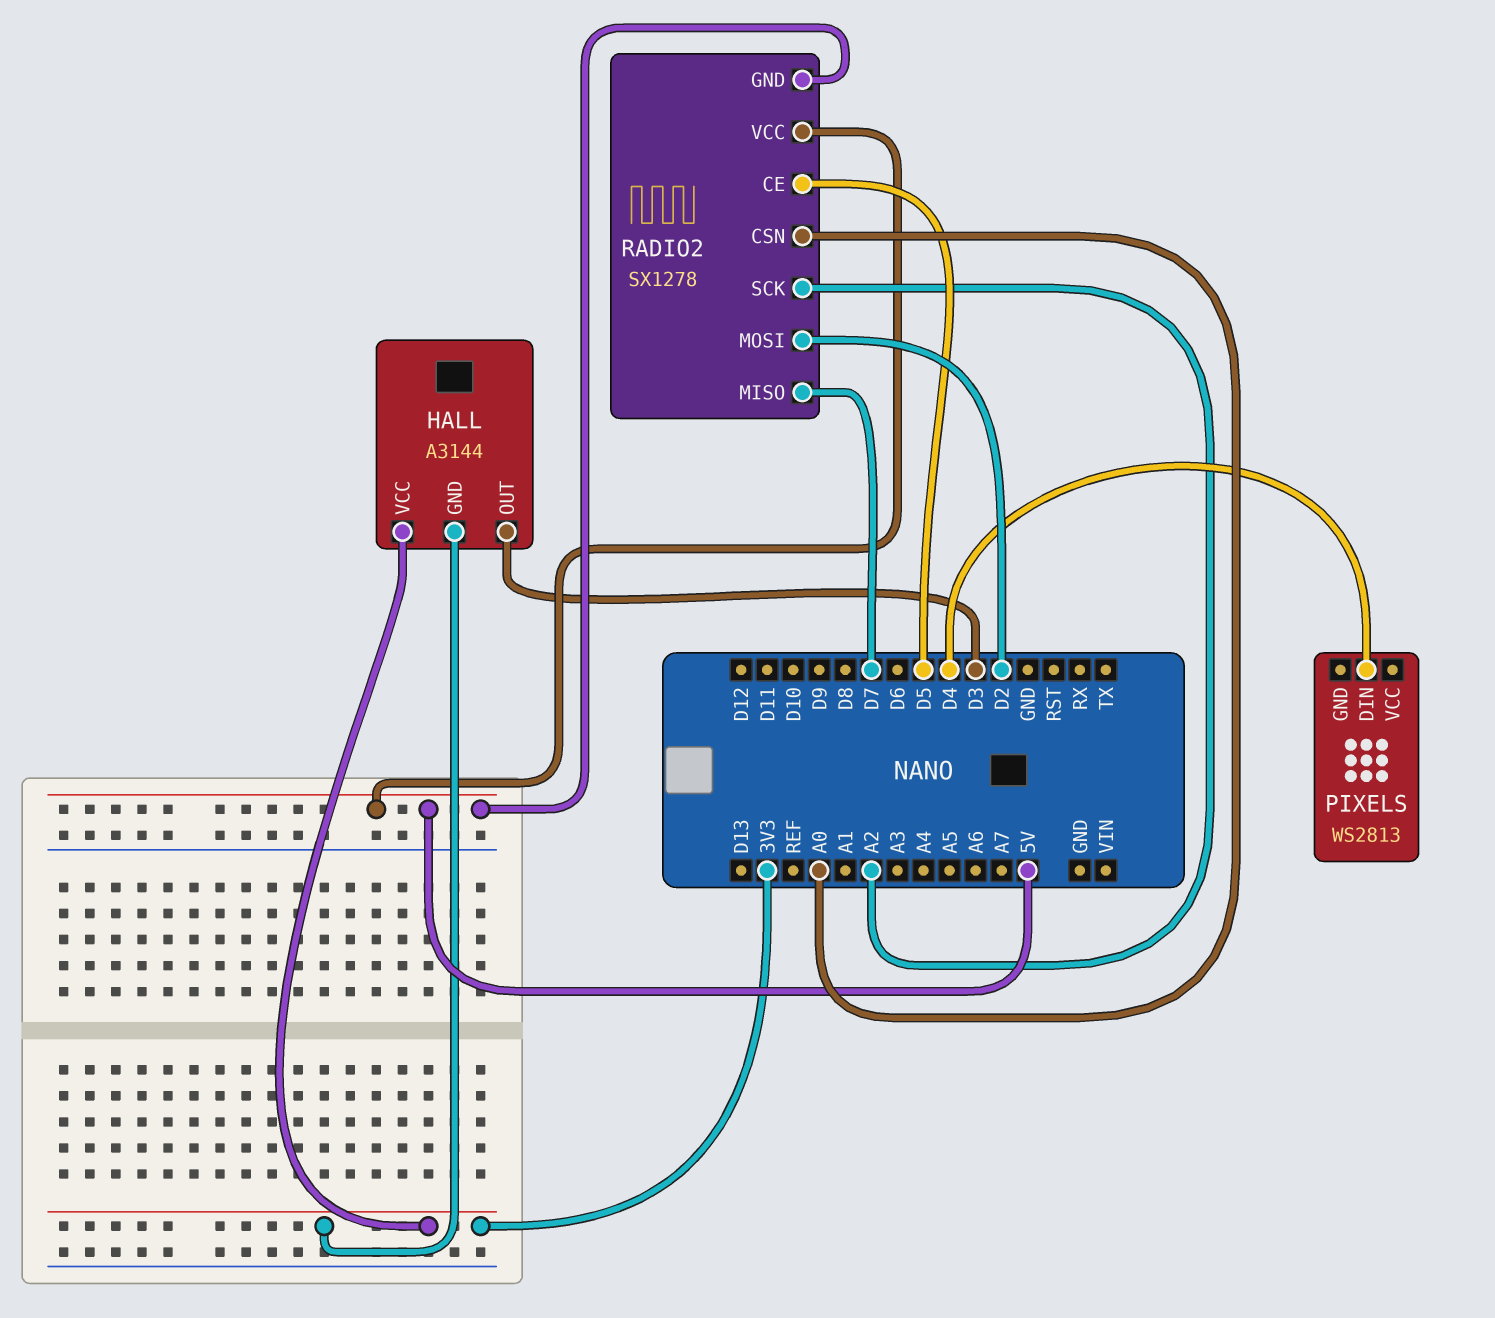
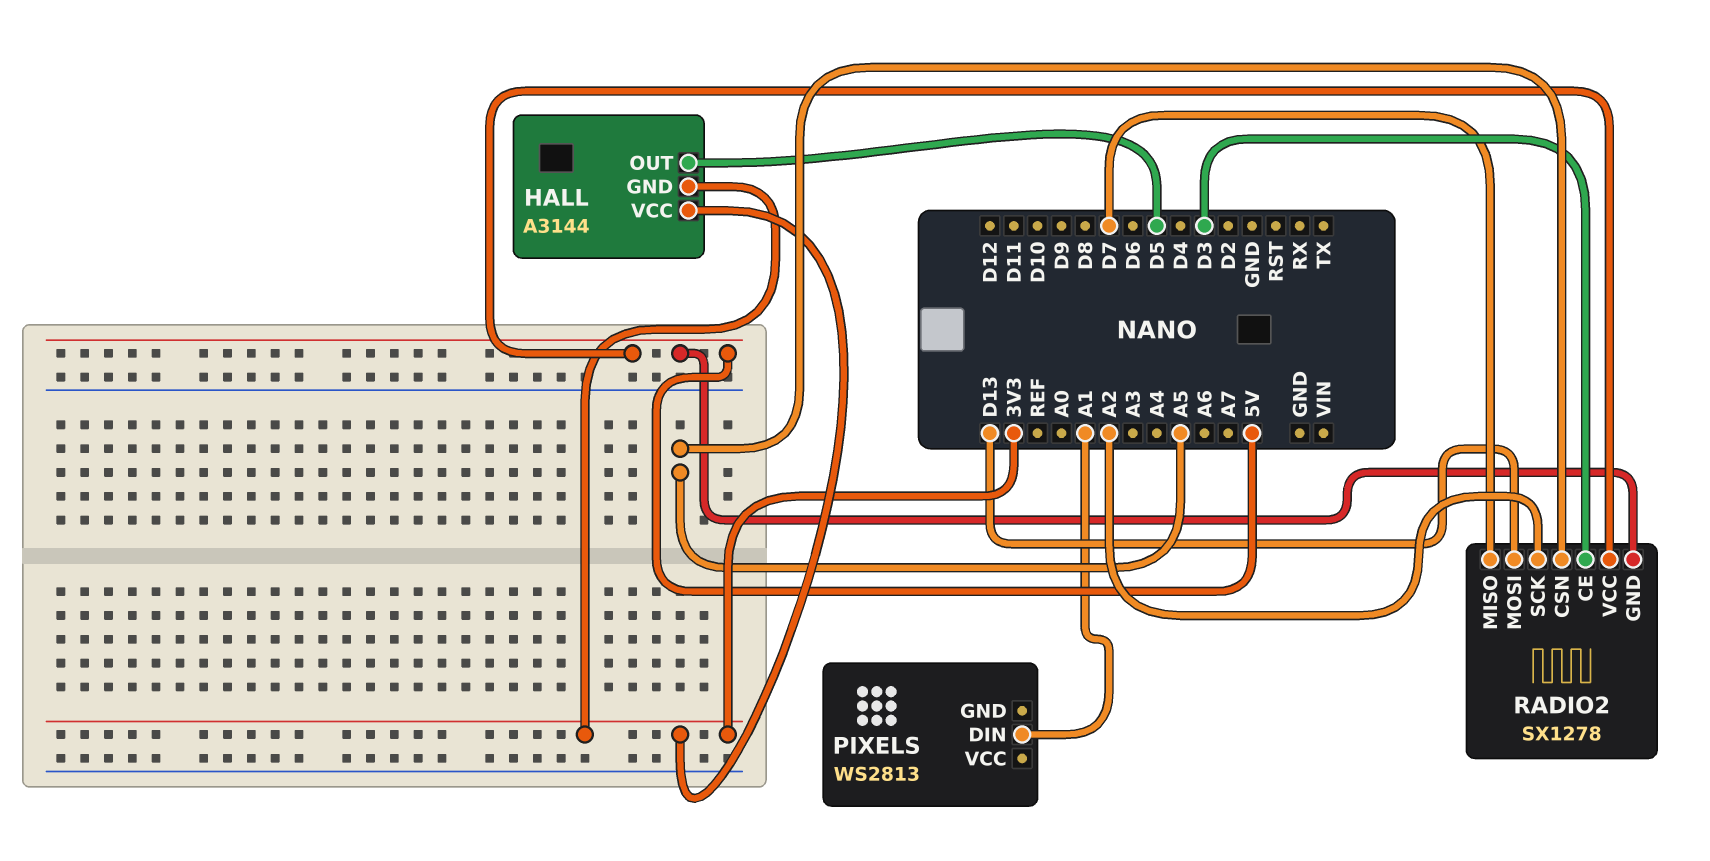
HALL pin OUT: D3 -> D5
PIXELS pin DIN: D4 -> A1
RADIO2 pin CE: D5 -> D3
RADIO2 pin CSN: A0 -> A5
RADIO2 pin MOSI: D2 -> D13

